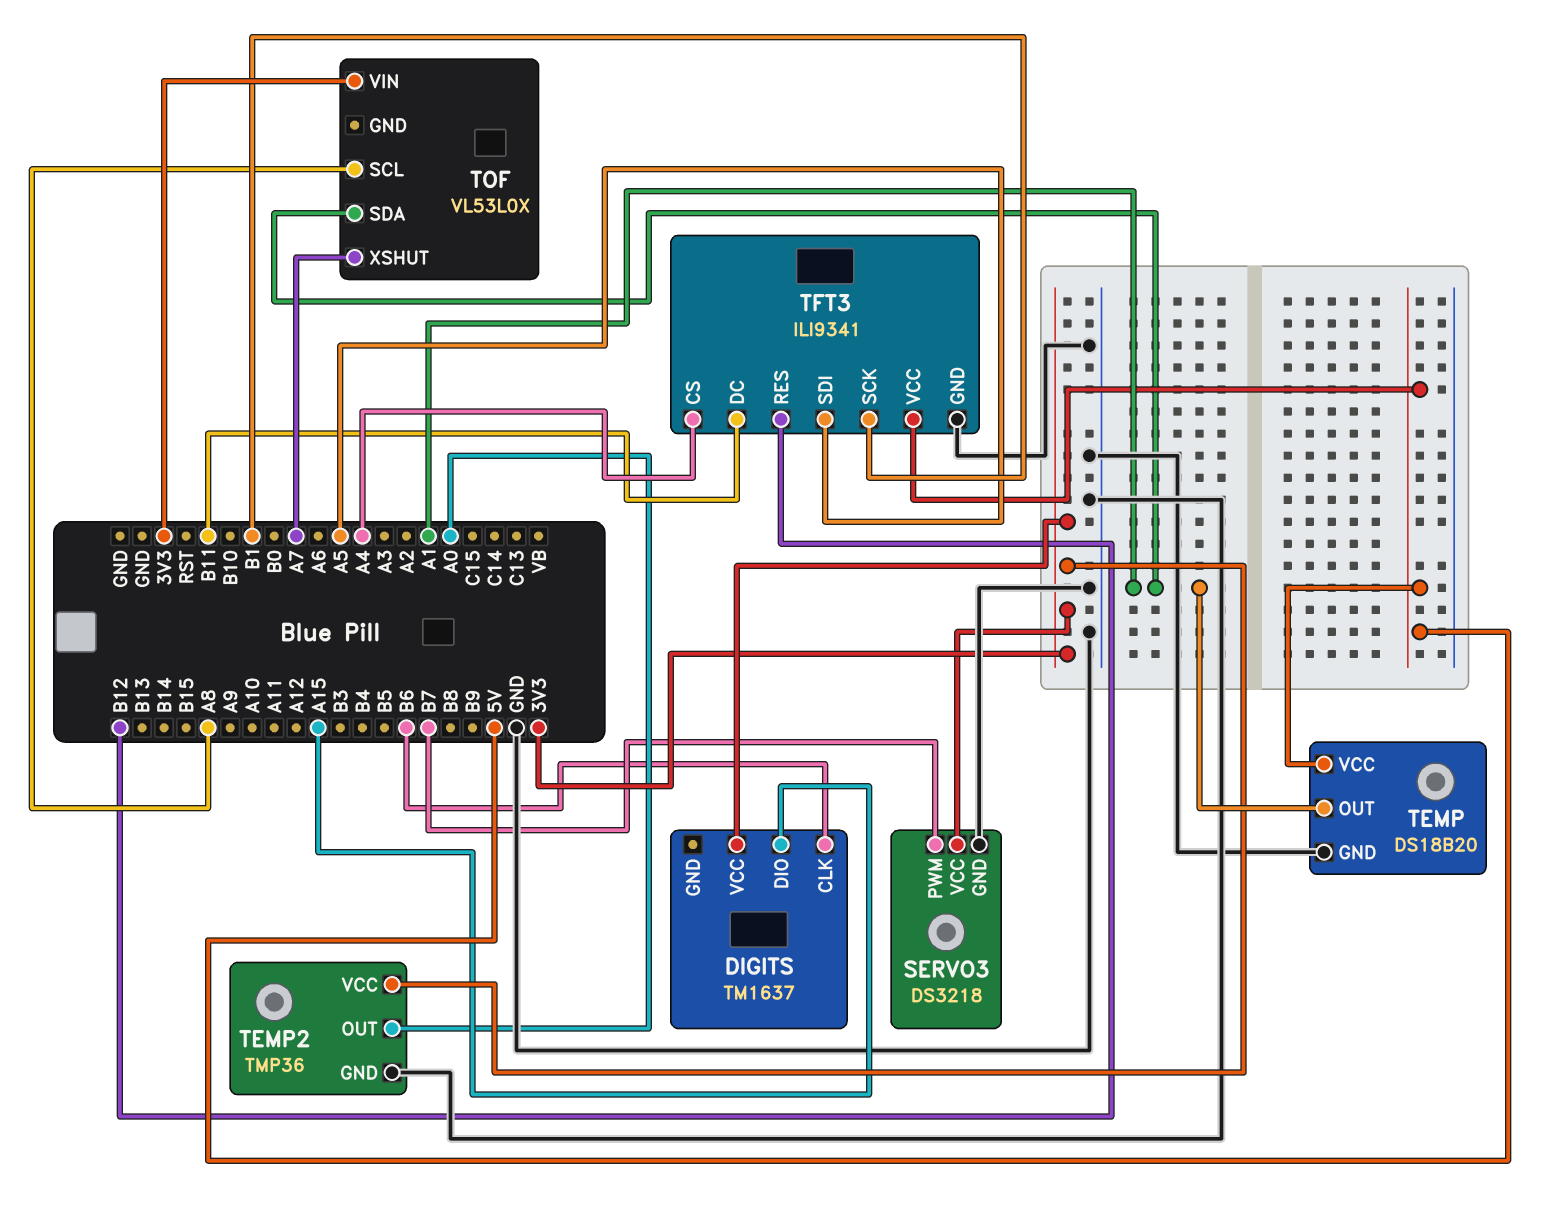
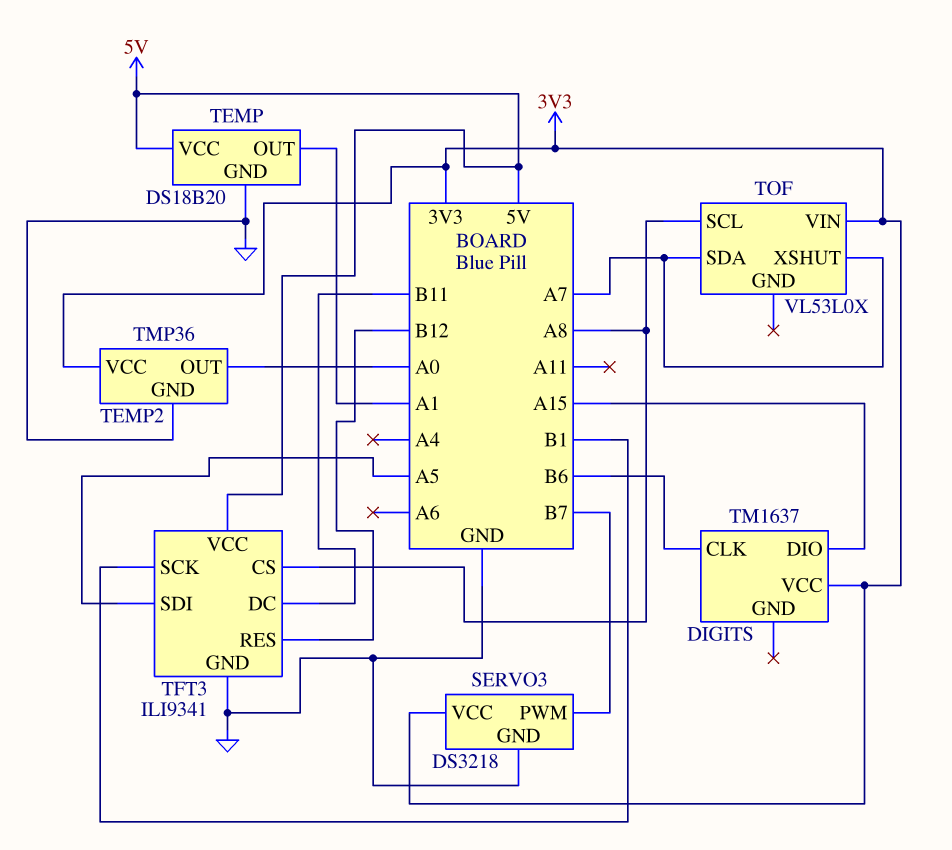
TFT3 pin CS: A4 -> A8
TOF pin SDA: A1 -> A7

